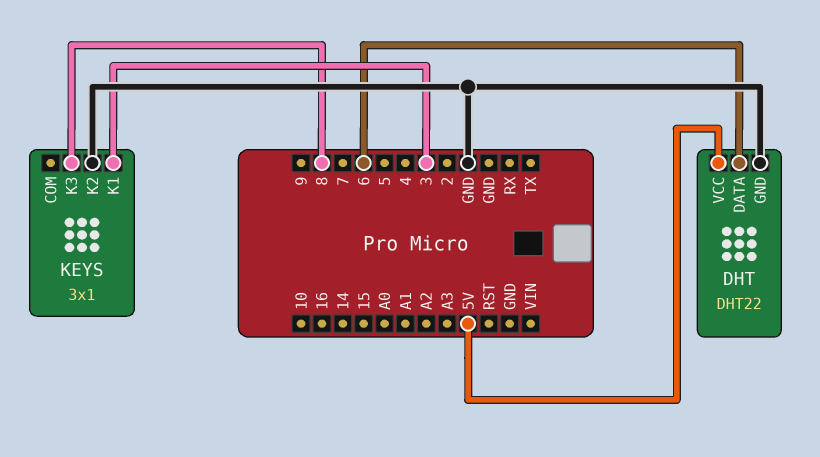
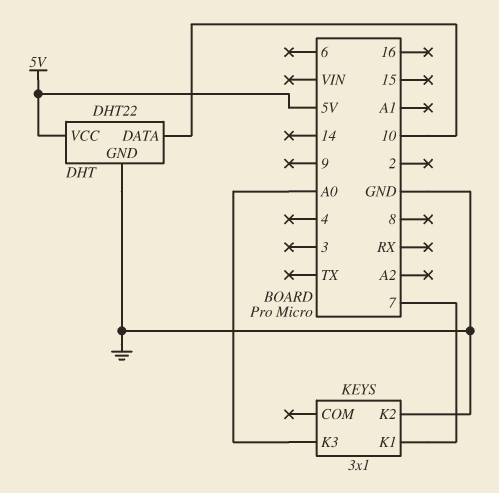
DHT pin DATA: 6 -> 10
KEYS pin K1: 3 -> 7
KEYS pin K3: 8 -> A0

